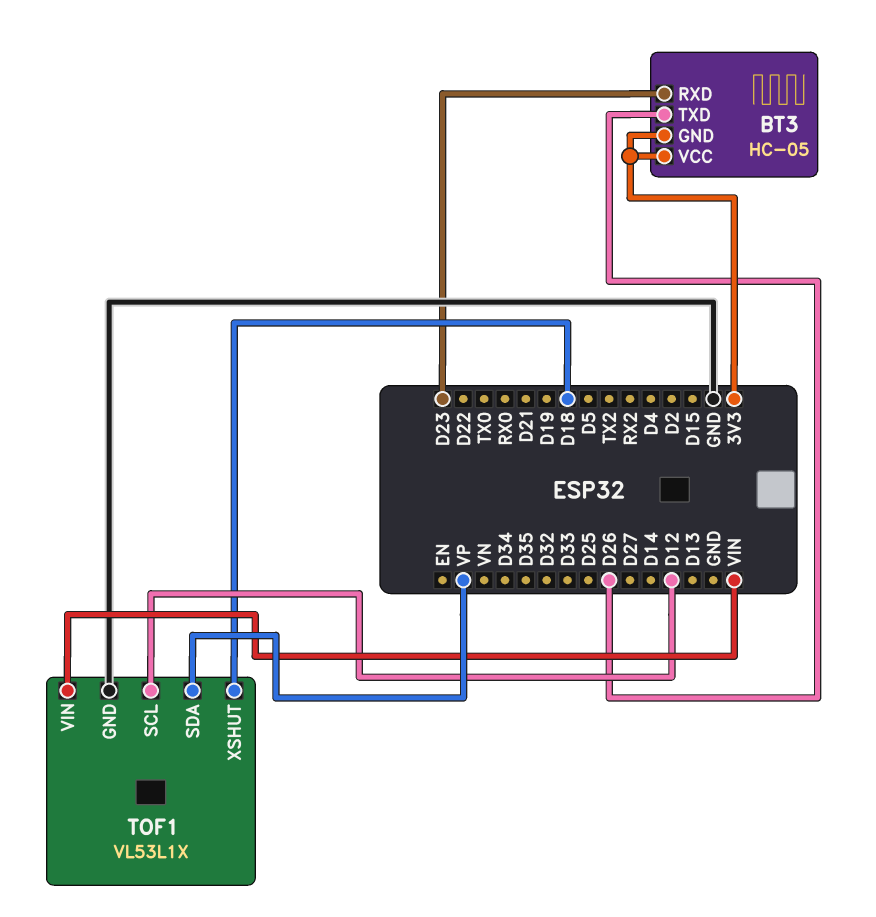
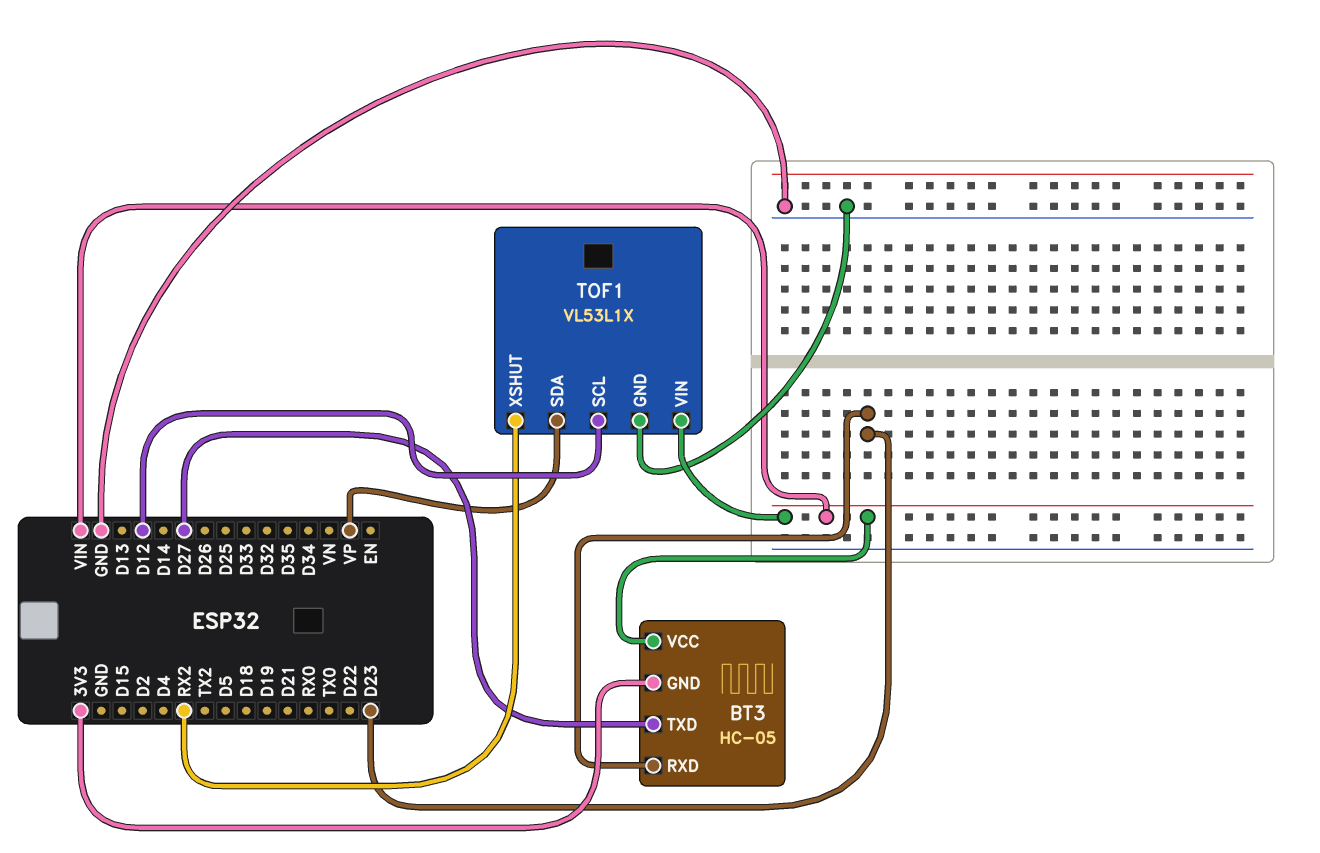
BT3 pin TXD: D26 -> D27
BT3 pin VCC: 3V3 -> VIN
TOF1 pin XSHUT: D18 -> RX2

